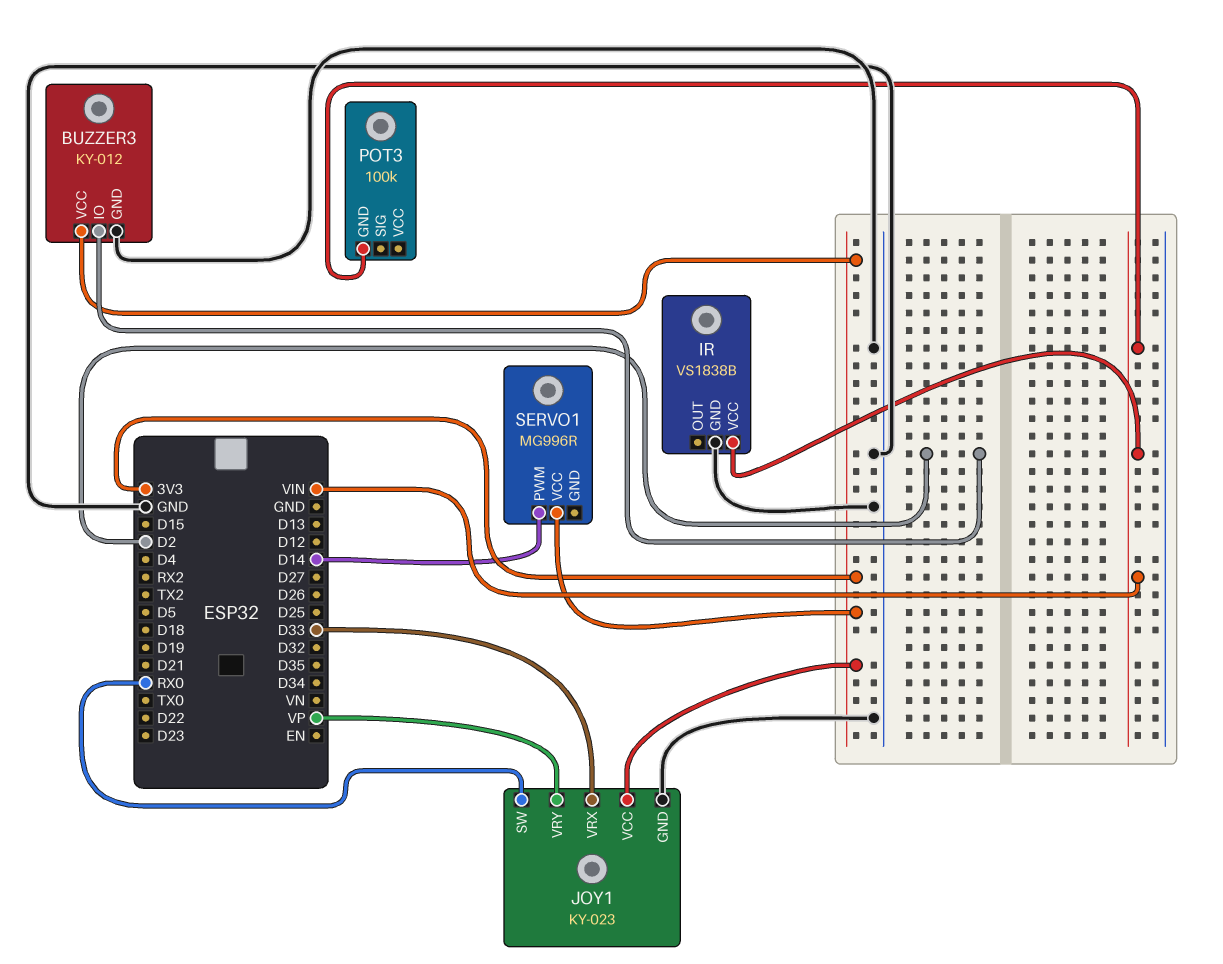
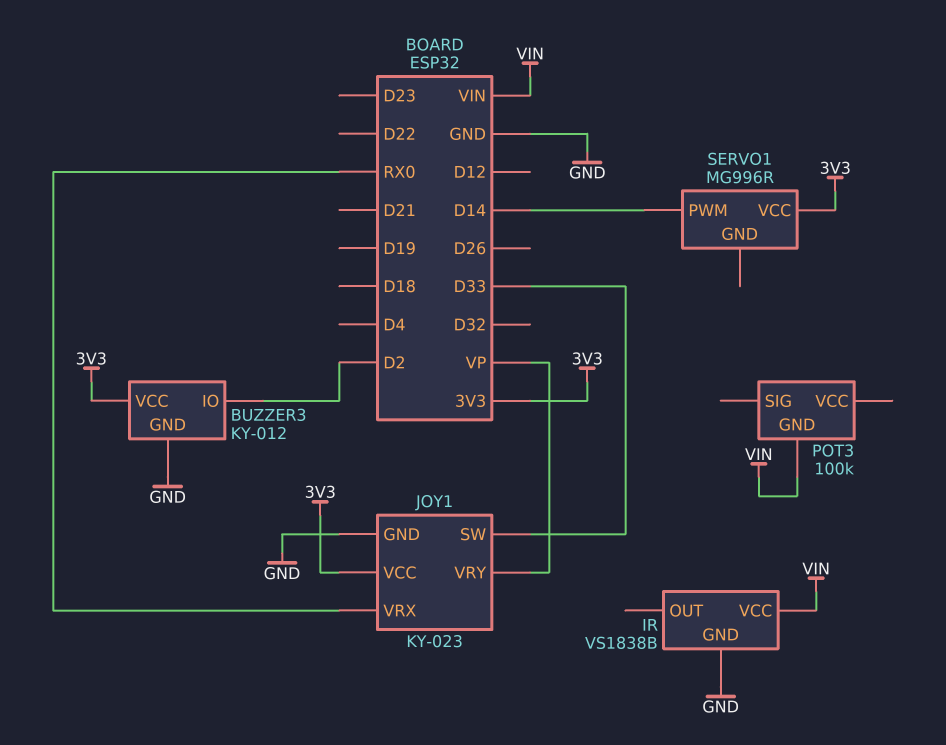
JOY1 pin SW: RX0 -> D33
JOY1 pin VRX: D33 -> RX0

